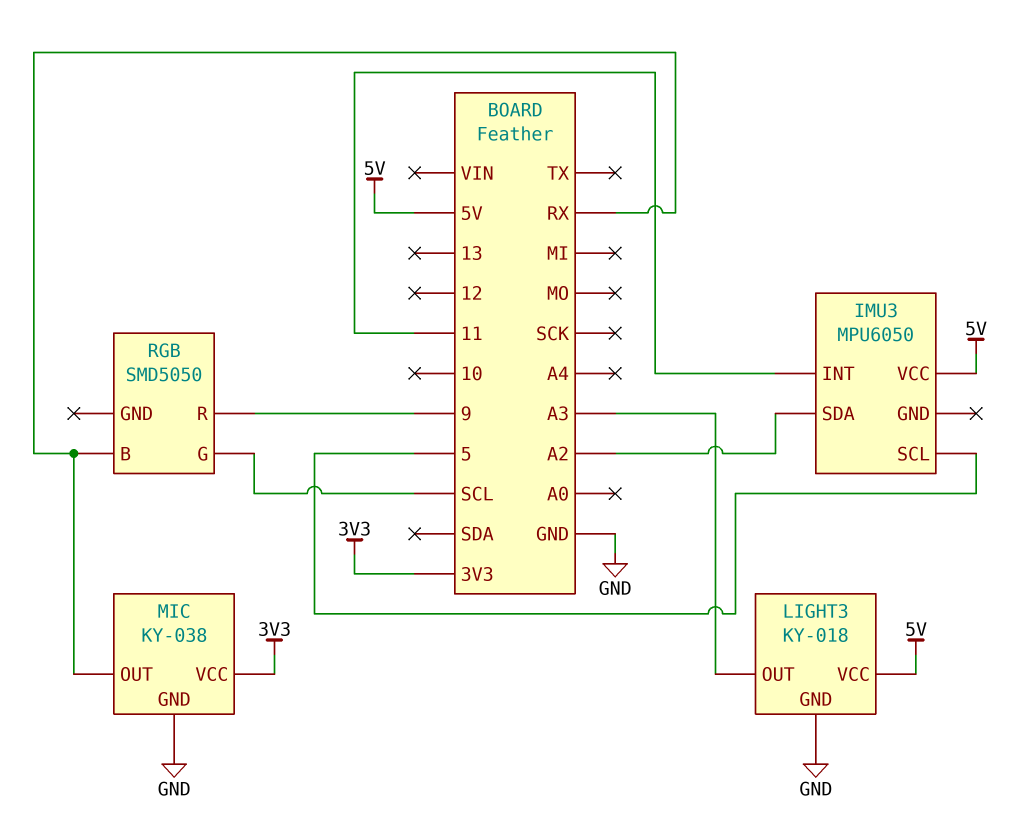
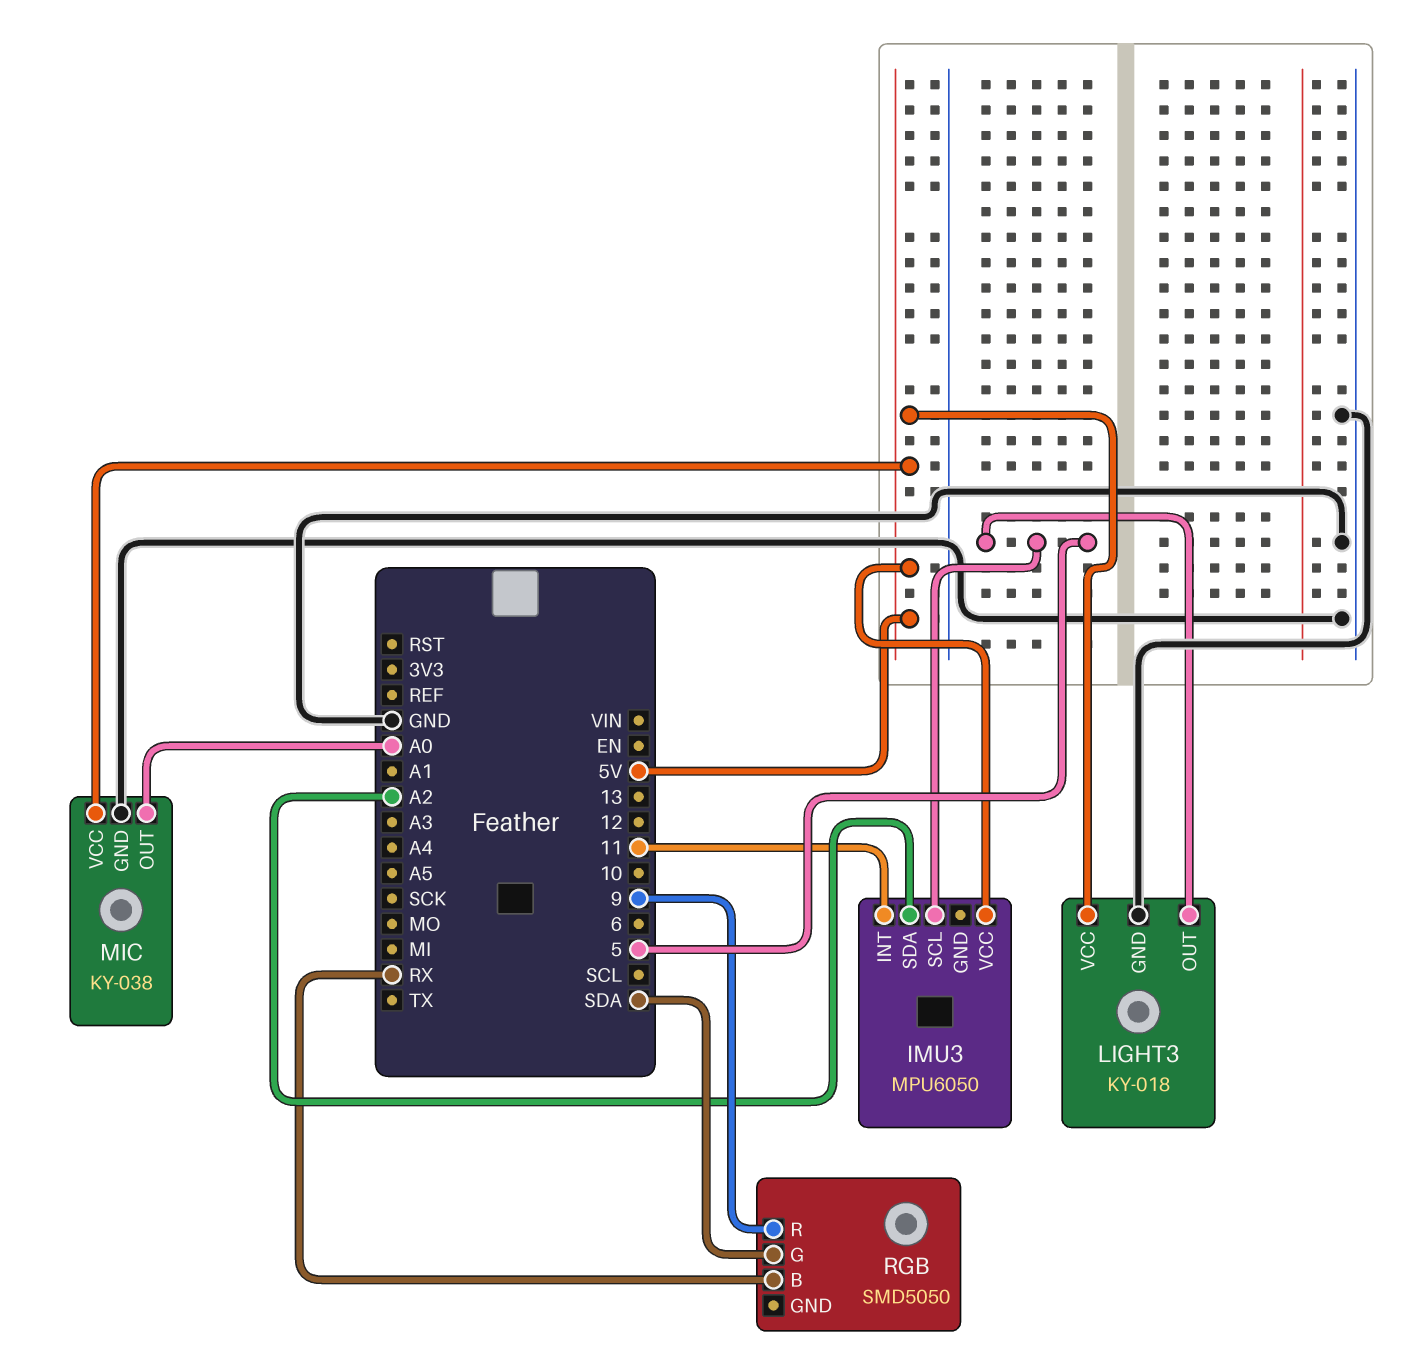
LIGHT3 pin OUT: A3 -> 5
MIC pin OUT: RX -> A0
MIC pin VCC: 3V3 -> 5V
RGB pin G: SCL -> SDA

